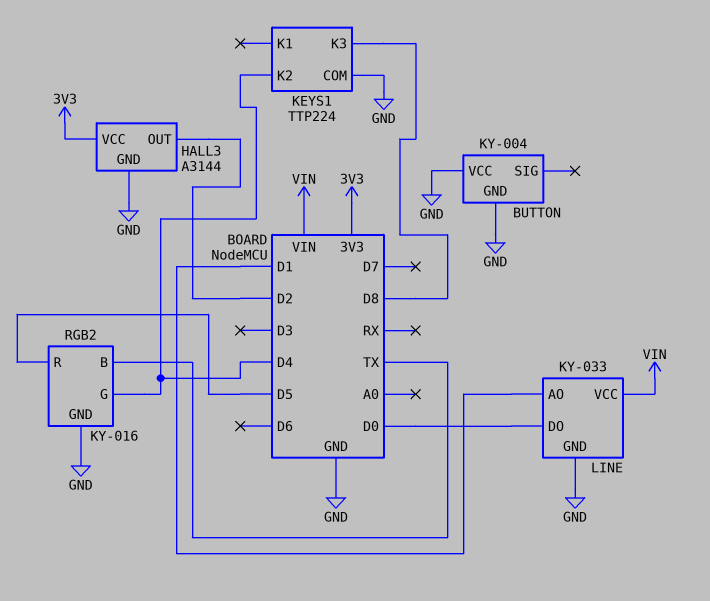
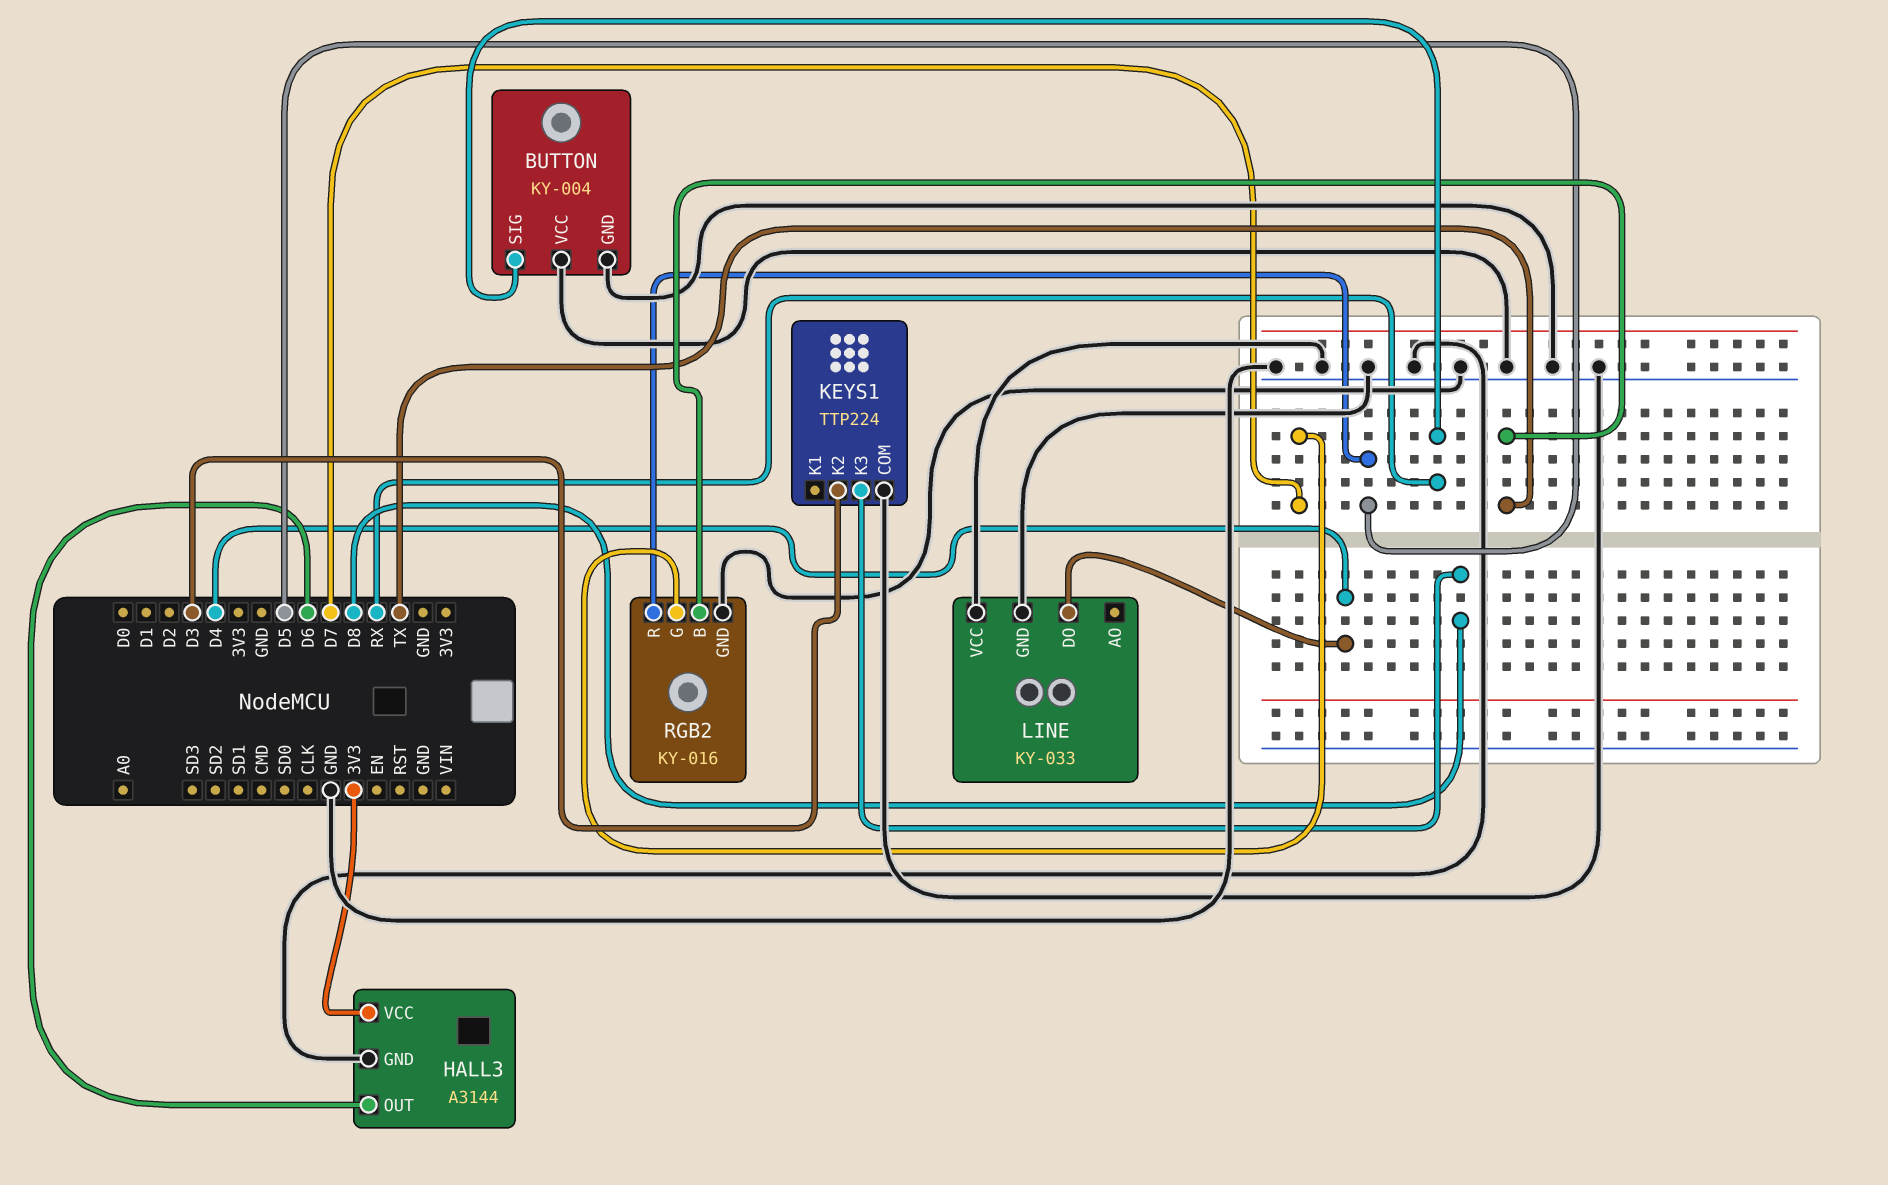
BUTTON pin SIG: none -> RX
HALL3 pin OUT: D2 -> D6
KEYS1 pin K2: D4 -> D3
LINE pin AO: D1 -> none
LINE pin DO: D0 -> D4
LINE pin VCC: VIN -> GND
RGB2 pin G: D4 -> D7

